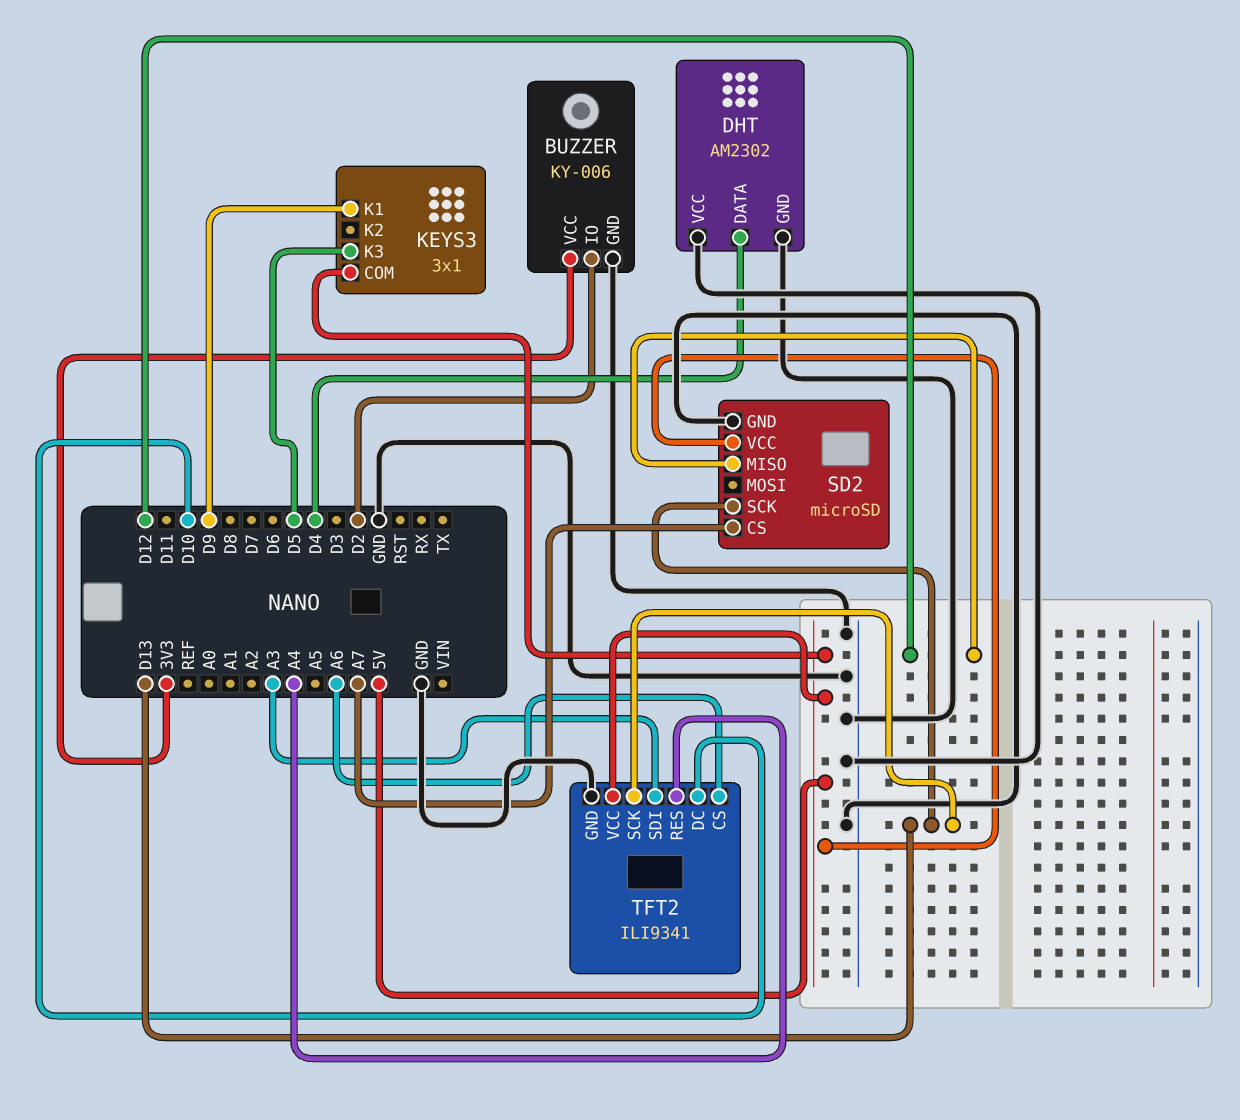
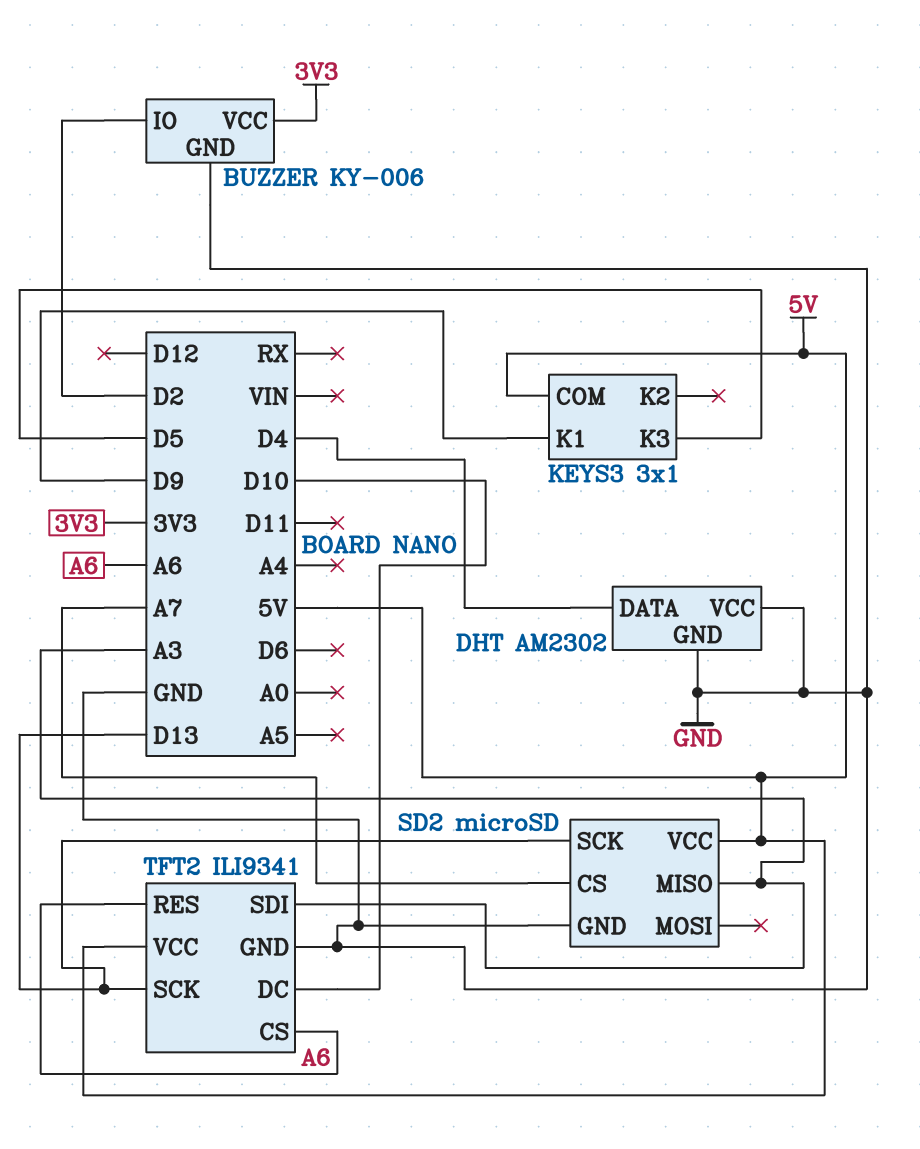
SD2 pin MISO: D12 -> A3
TFT2 pin RES: A4 -> A6

